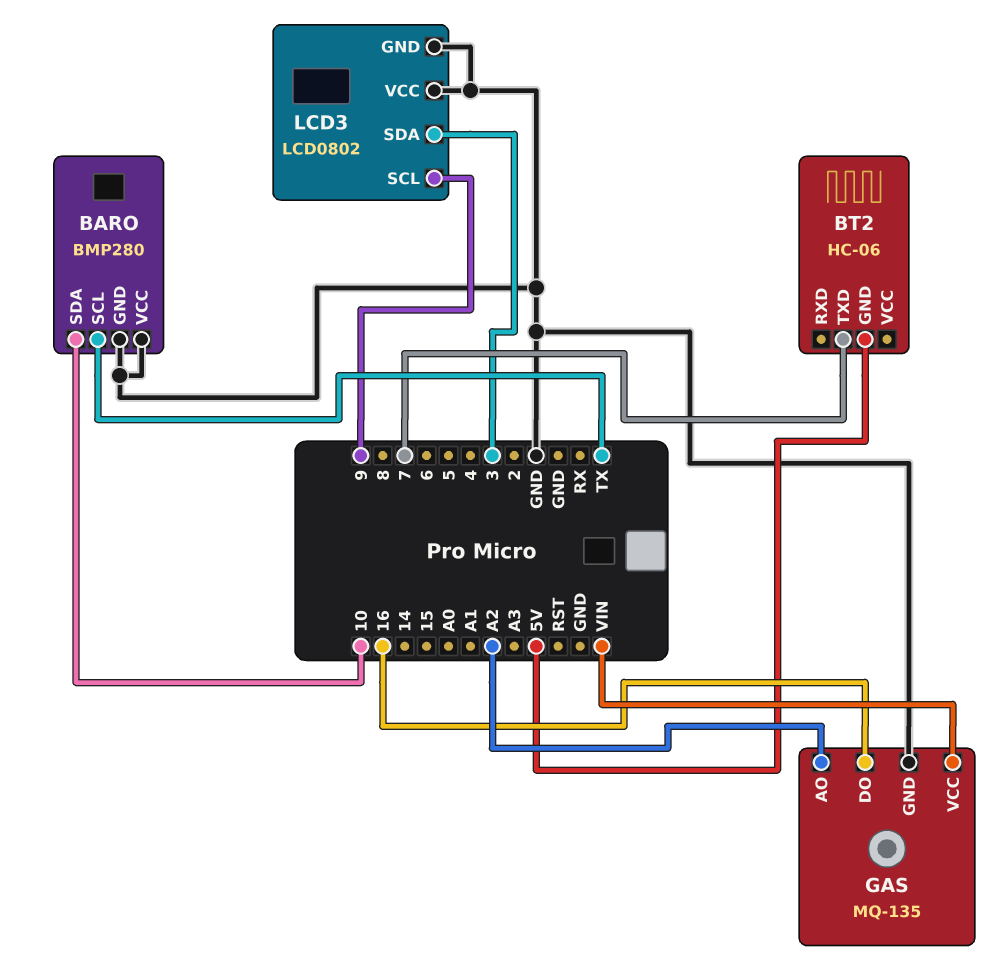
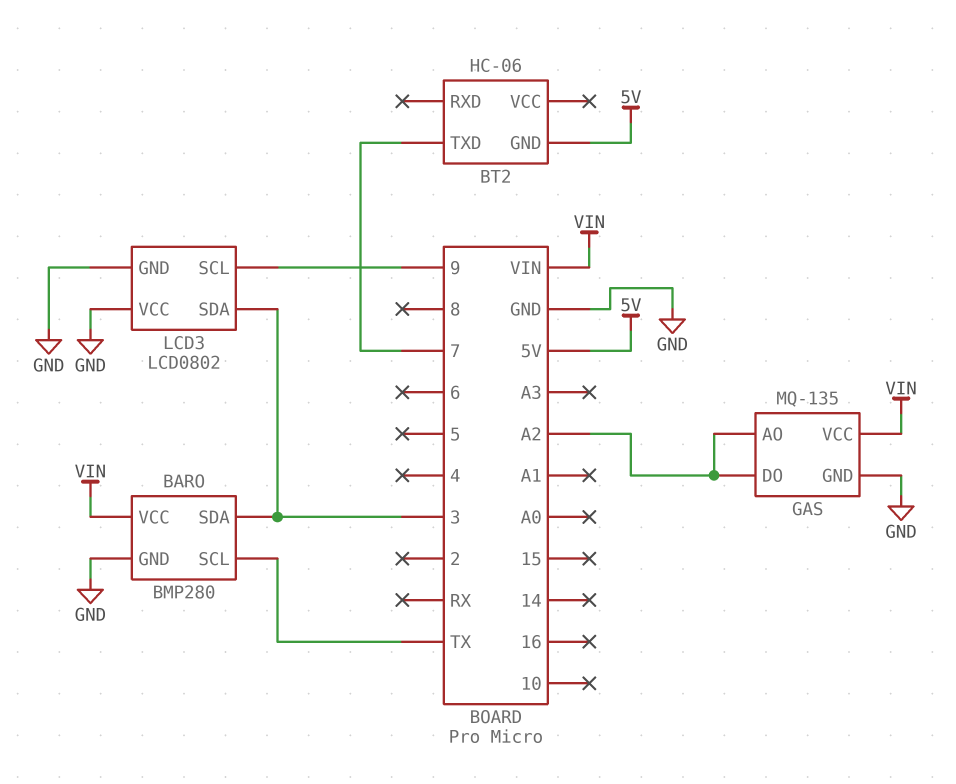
BARO pin SDA: 10 -> 3
BARO pin VCC: GND -> VIN
GAS pin DO: 16 -> A2

